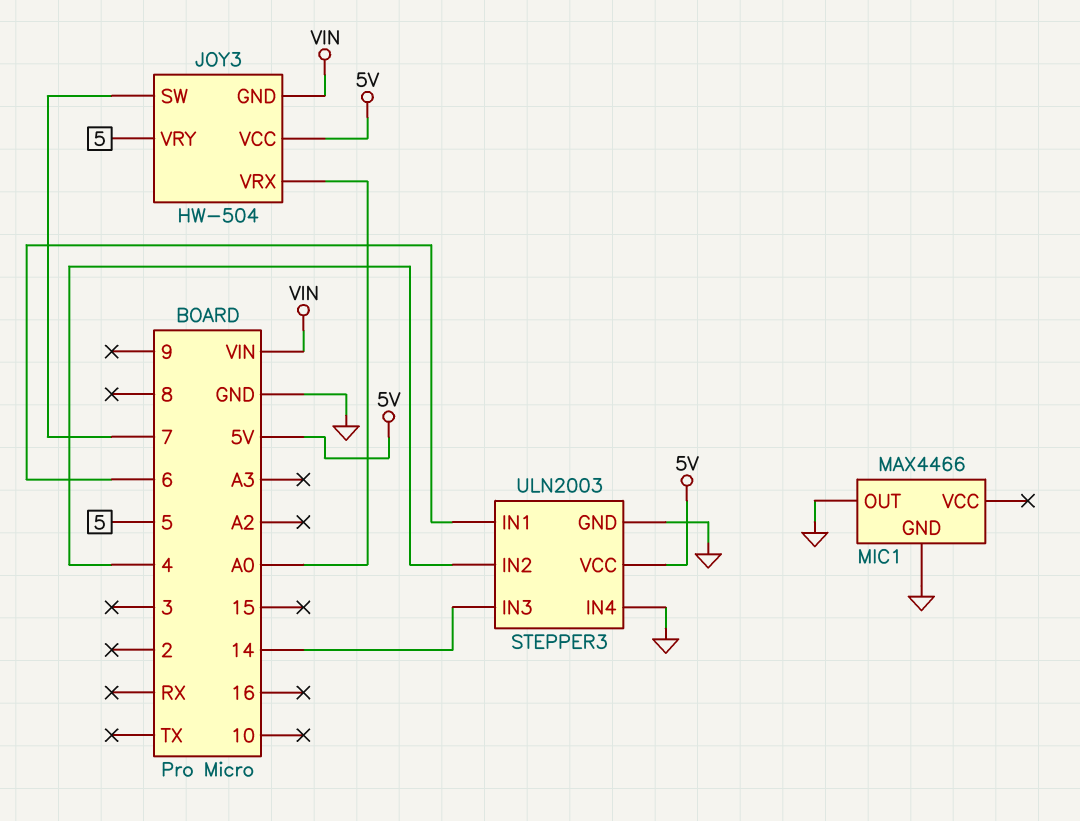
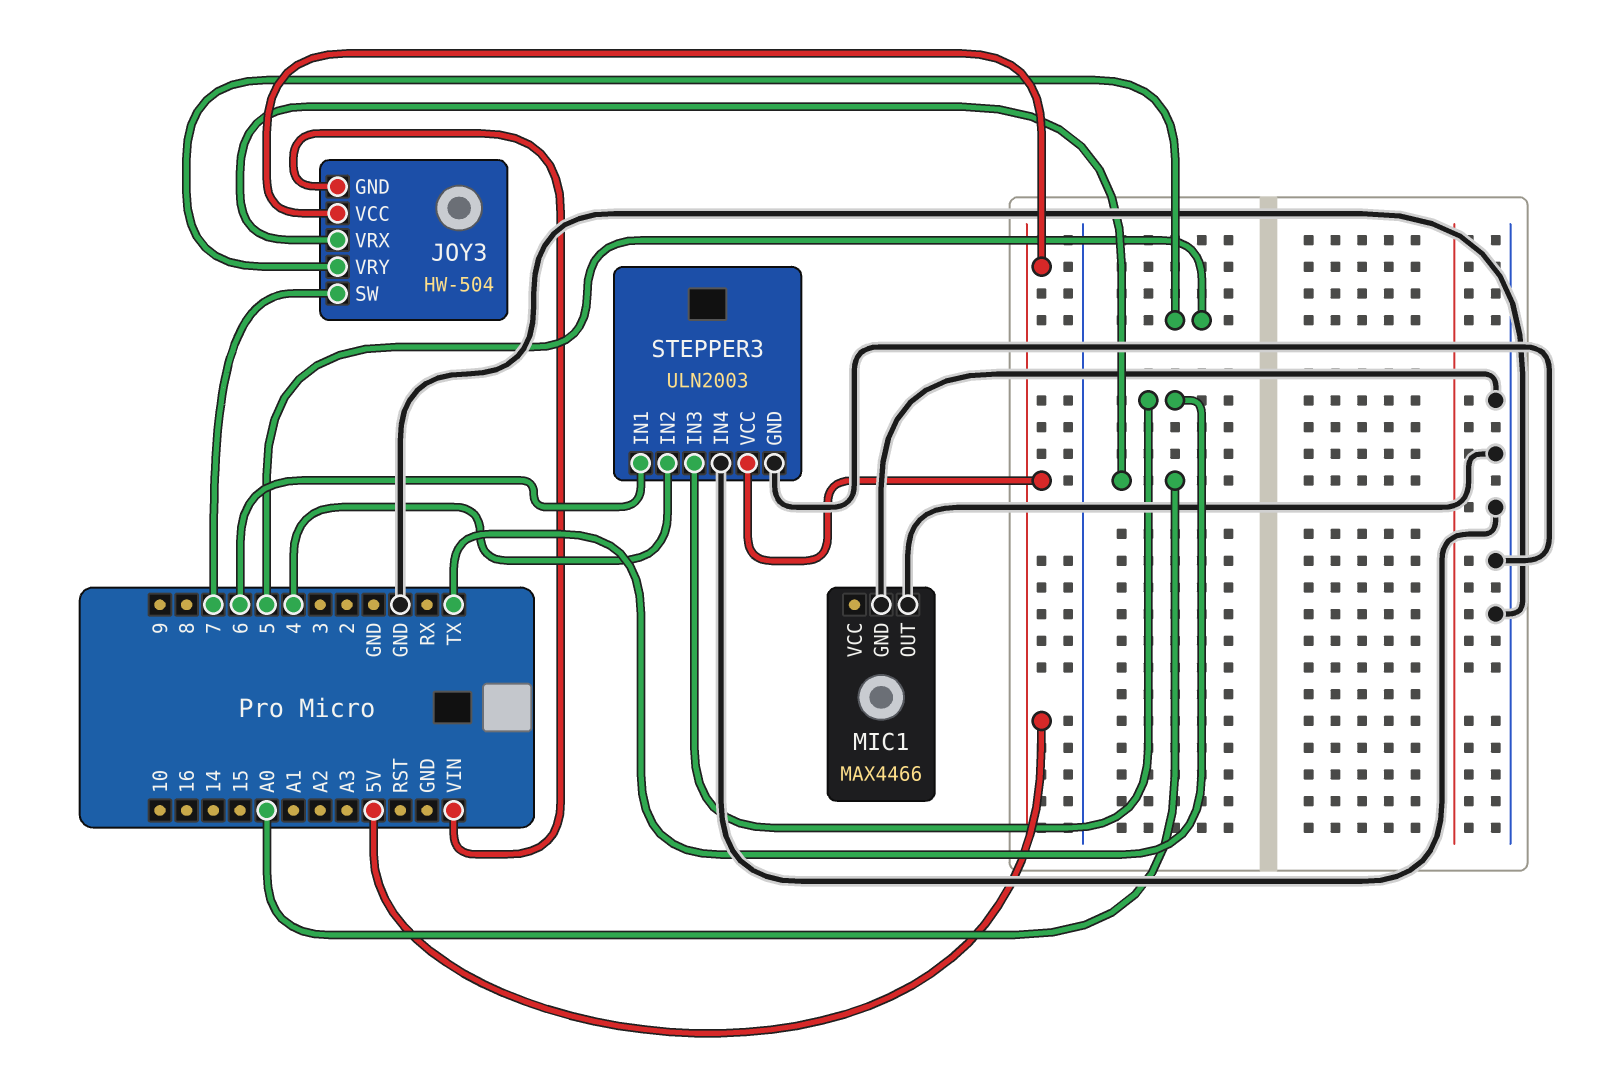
STEPPER3 pin IN3: 14 -> TX

